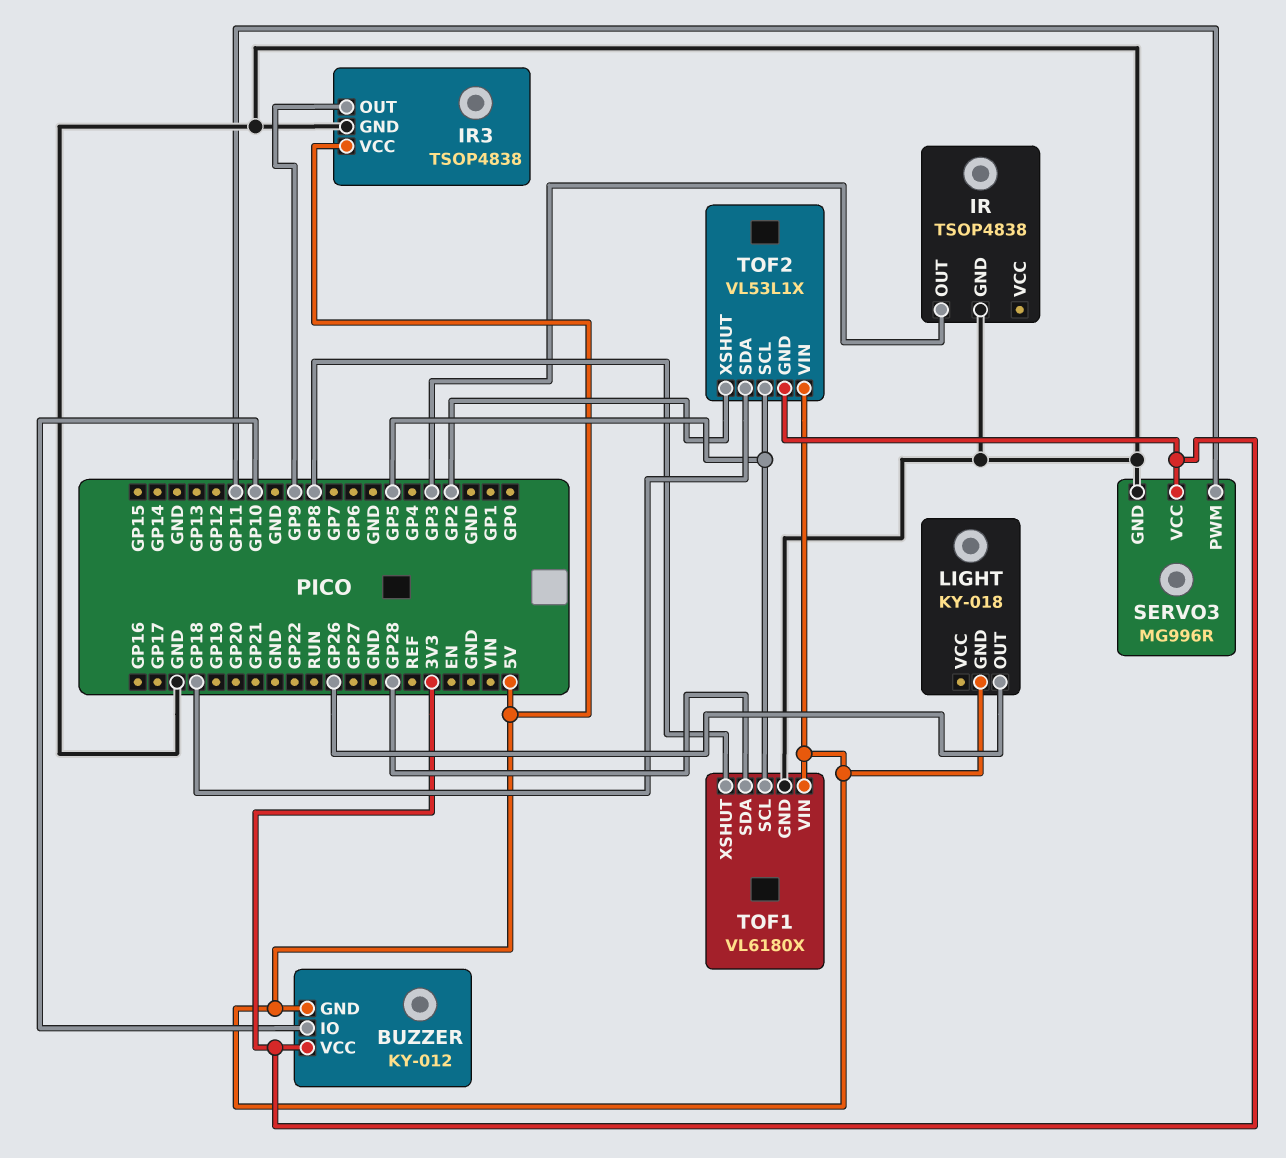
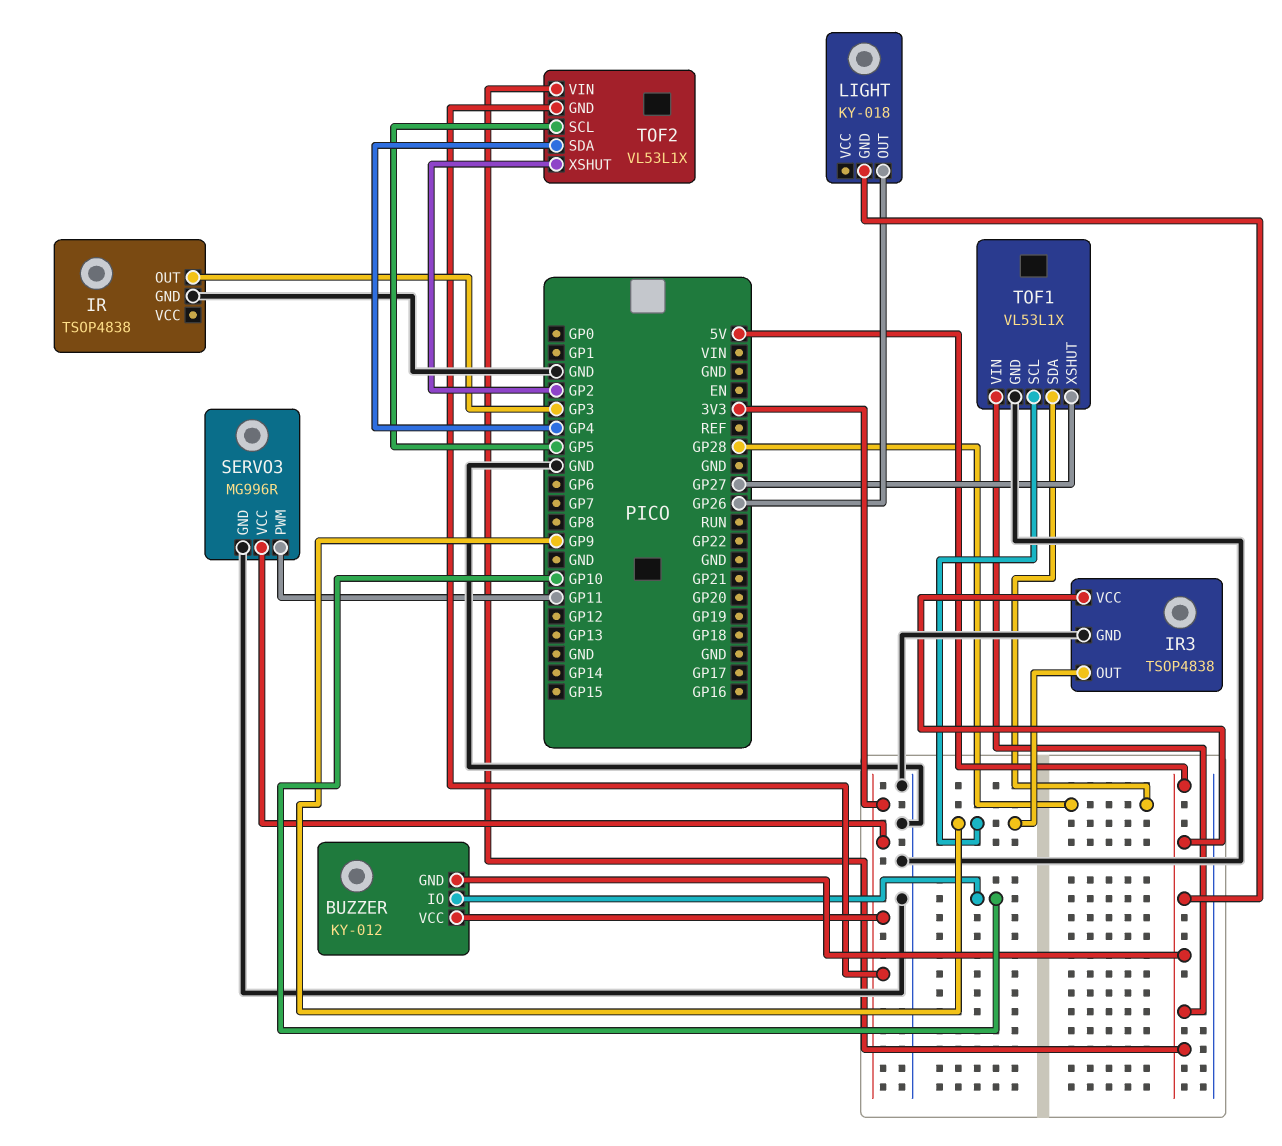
TOF1: VL6180X -> VL53L1X
TOF1 pin SCL: GP5 -> GP9
TOF1 pin XSHUT: GP8 -> GP27
TOF2 pin SDA: GP18 -> GP4

